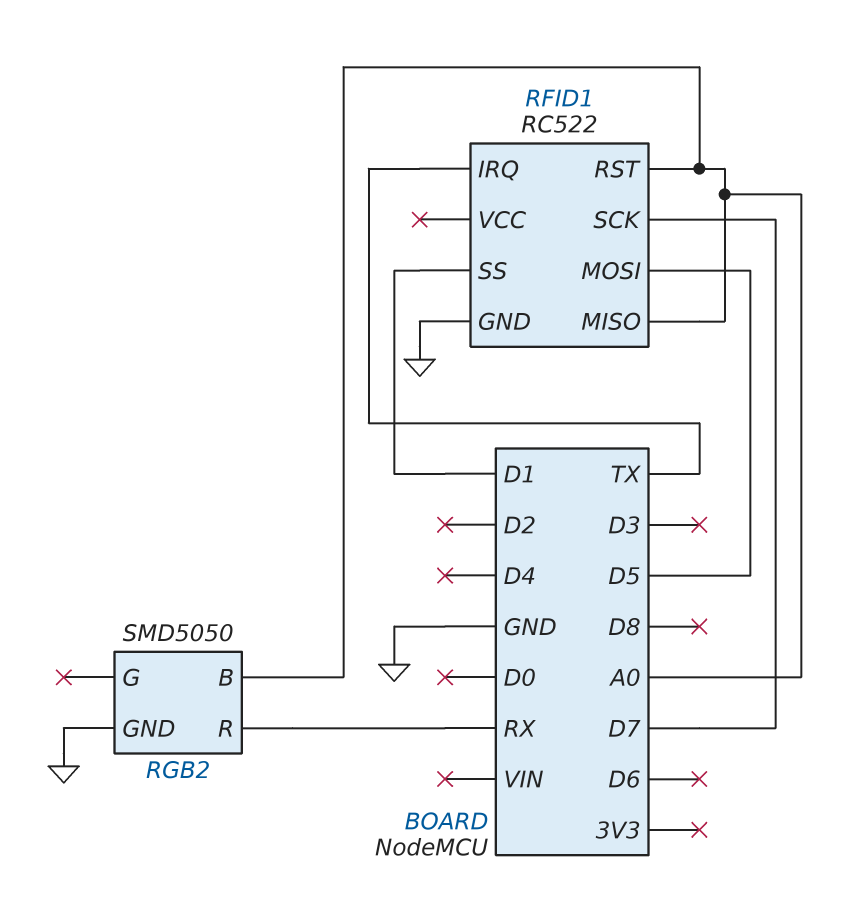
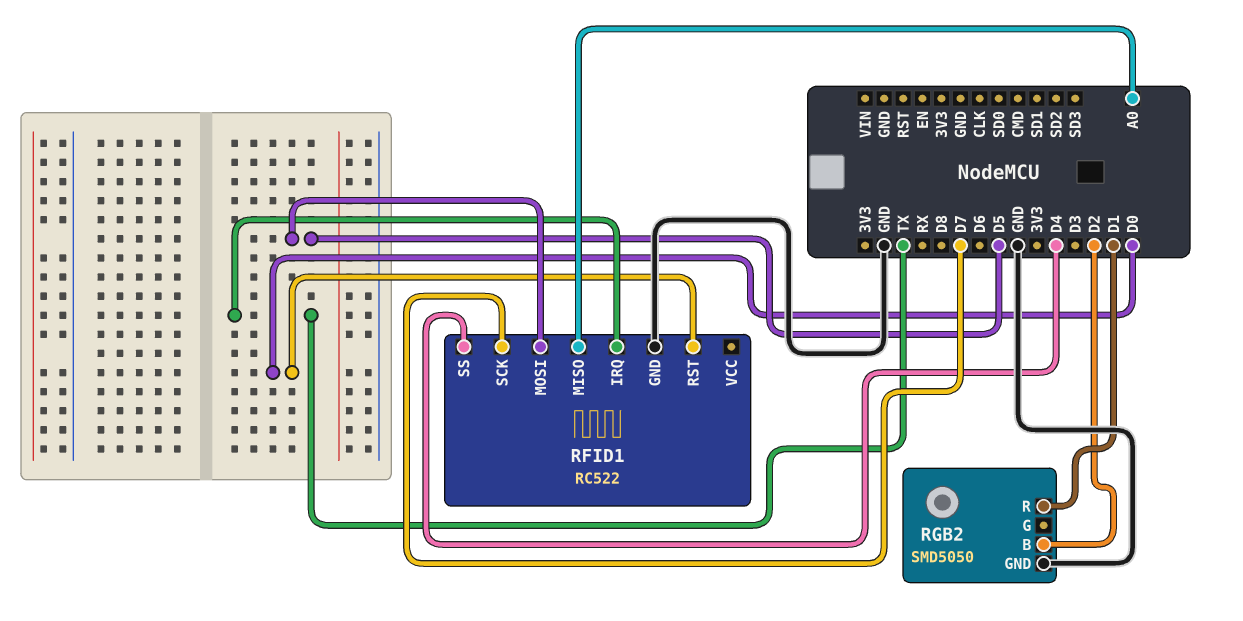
RFID1 pin RST: A0 -> D0
RFID1 pin SS: D1 -> D4
RGB2 pin B: A0 -> D2
RGB2 pin R: RX -> D1

